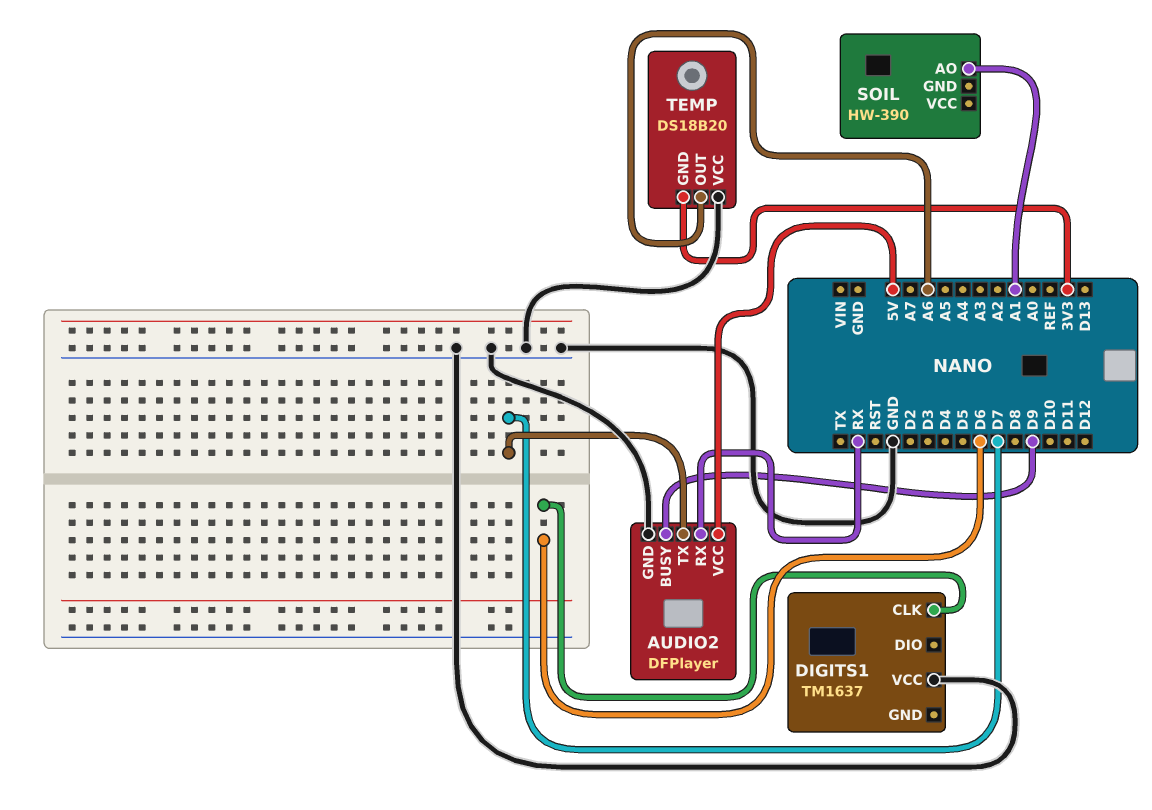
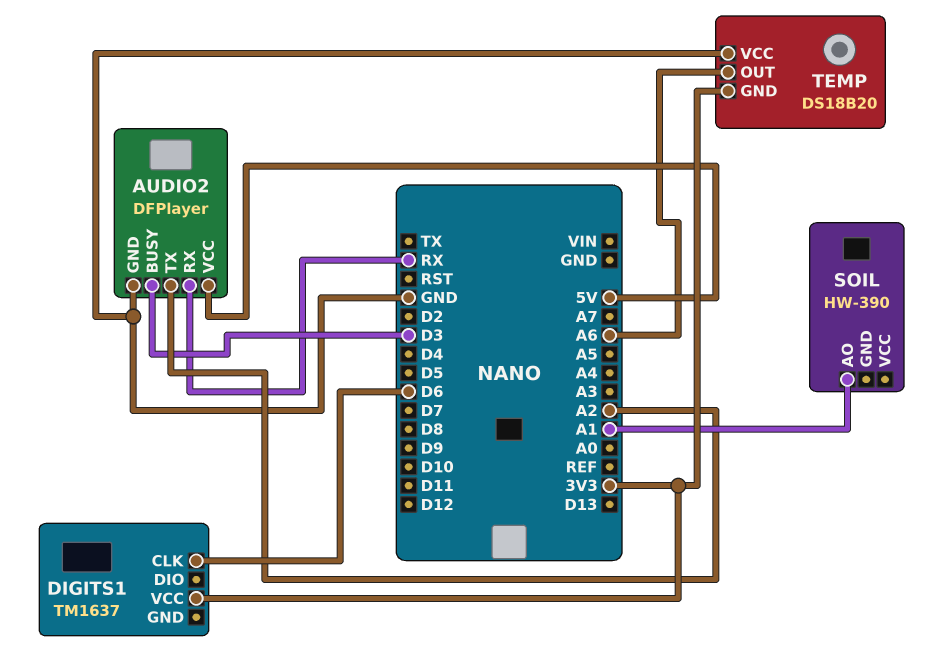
AUDIO2 pin BUSY: D9 -> D3
AUDIO2 pin TX: D7 -> A2
DIGITS1 pin VCC: GND -> 3V3

